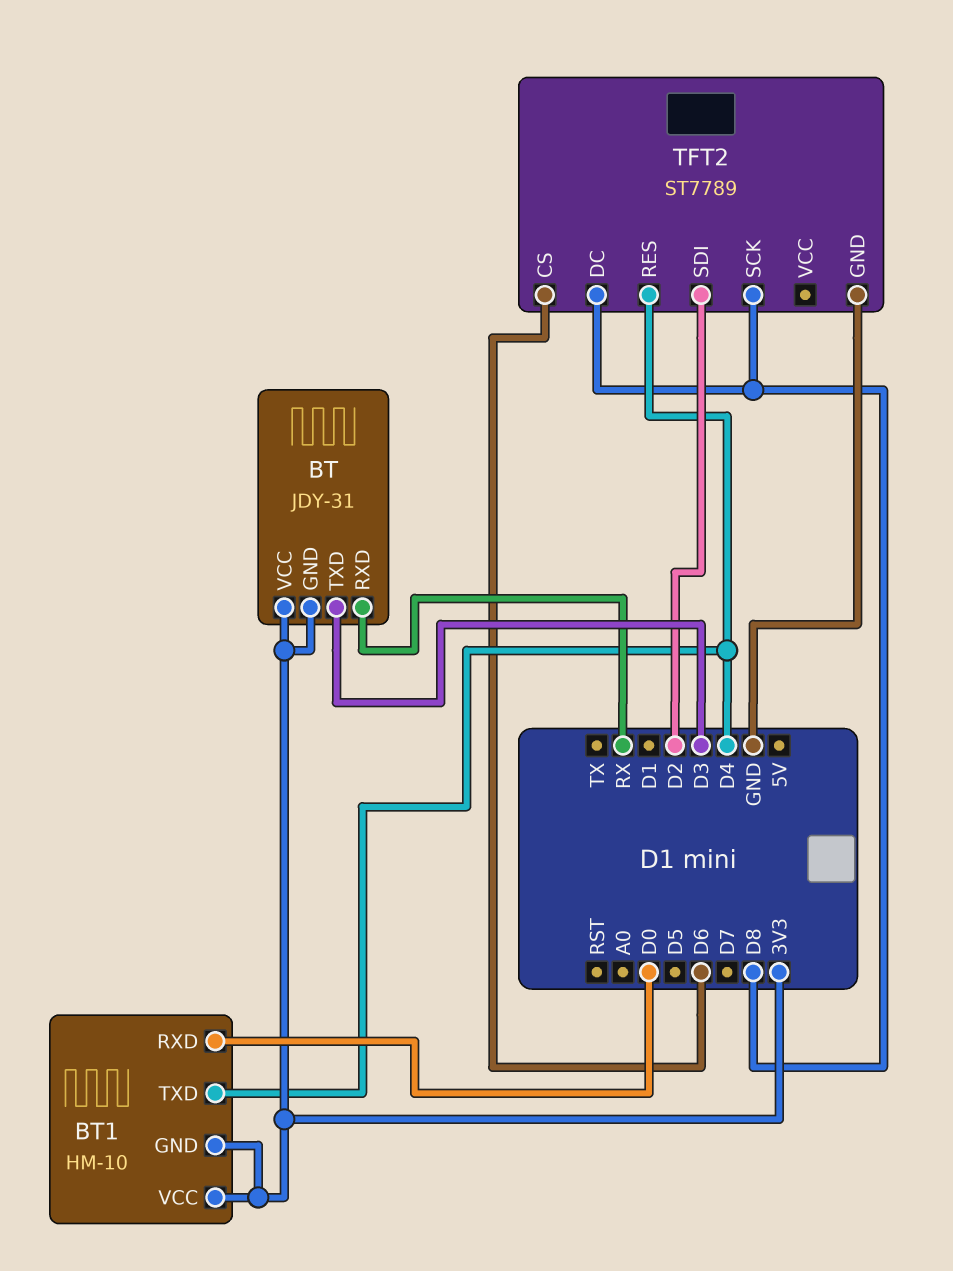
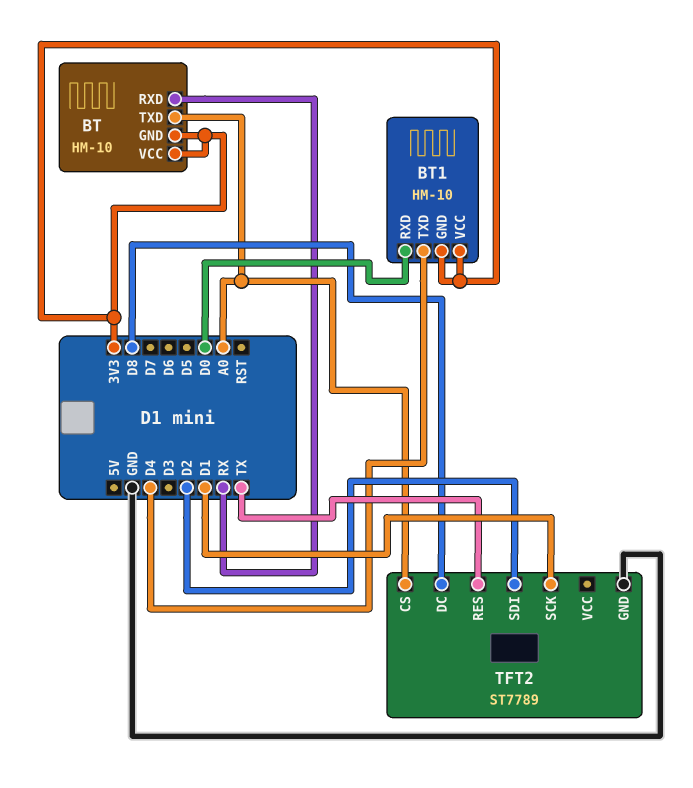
BT: JDY-31 -> HM-10
BT pin TXD: D3 -> A0
TFT2 pin CS: D6 -> A0
TFT2 pin RES: D4 -> TX
TFT2 pin SCK: D8 -> D1

